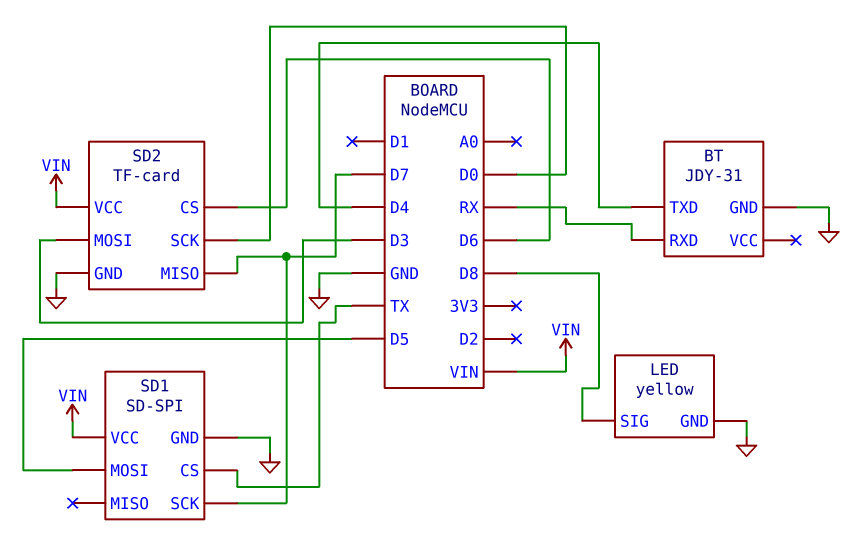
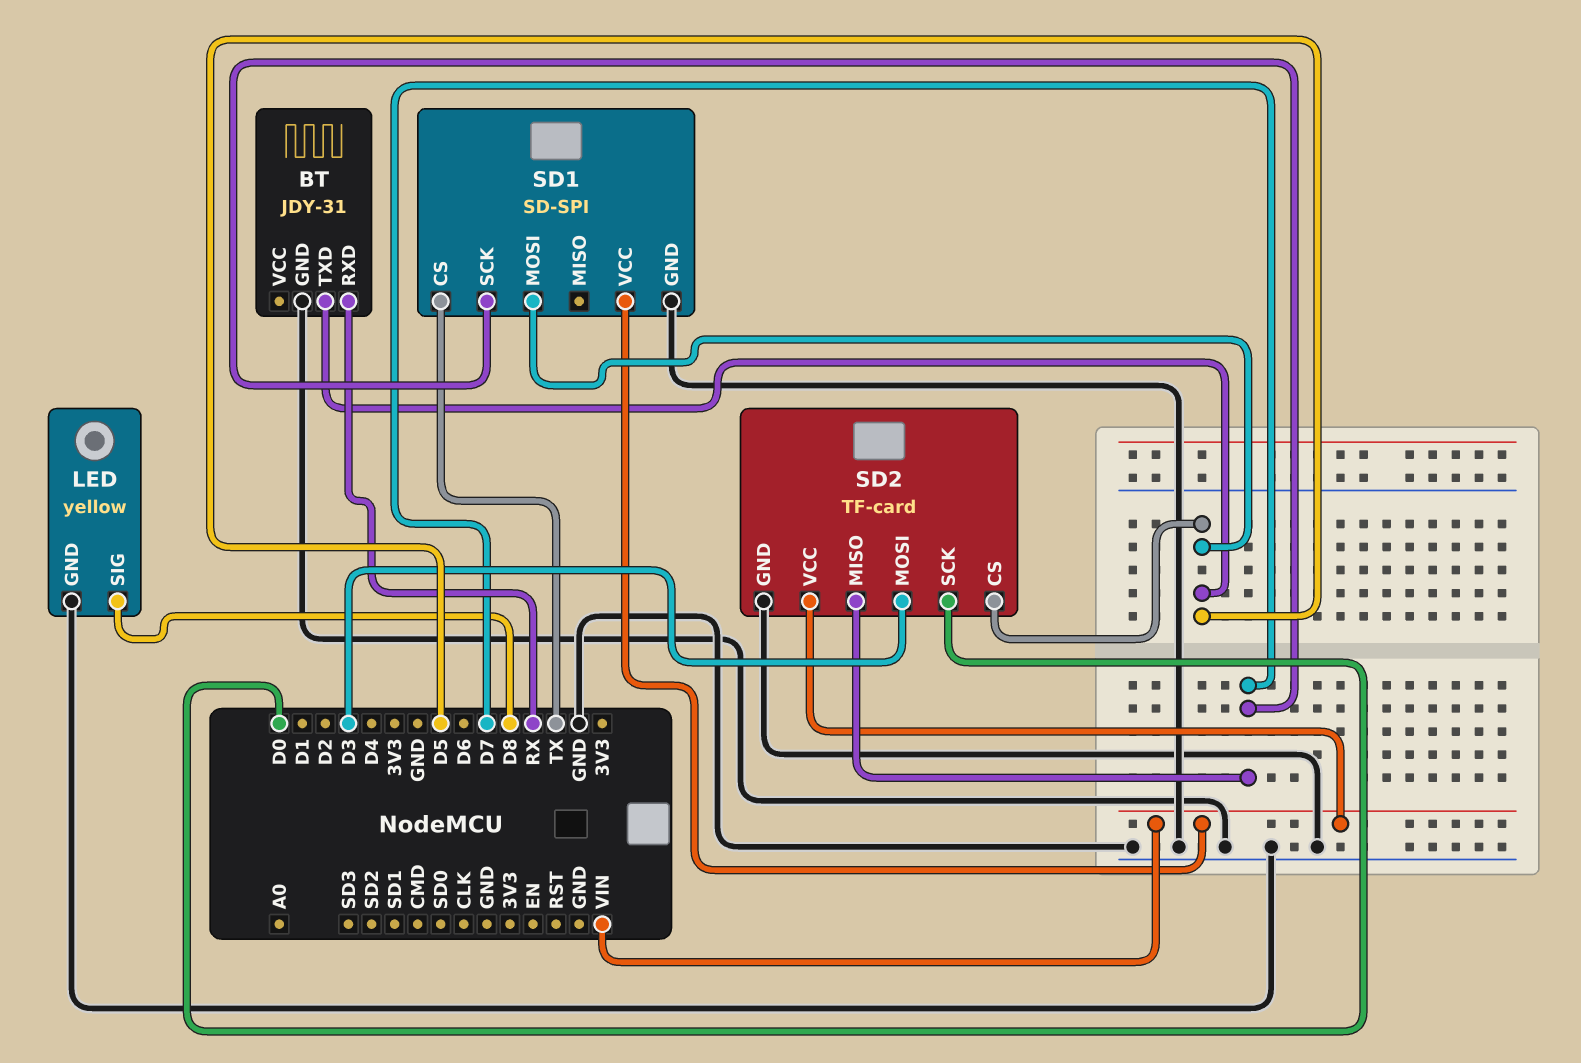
BT pin TXD: D4 -> D5
SD2 pin CS: D6 -> D5

